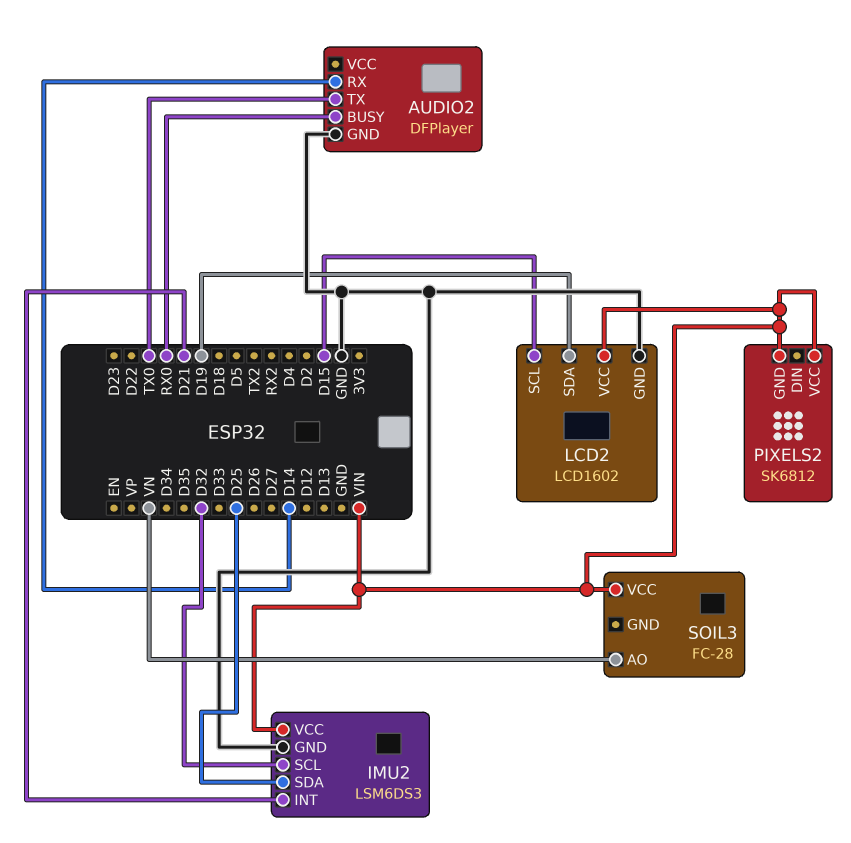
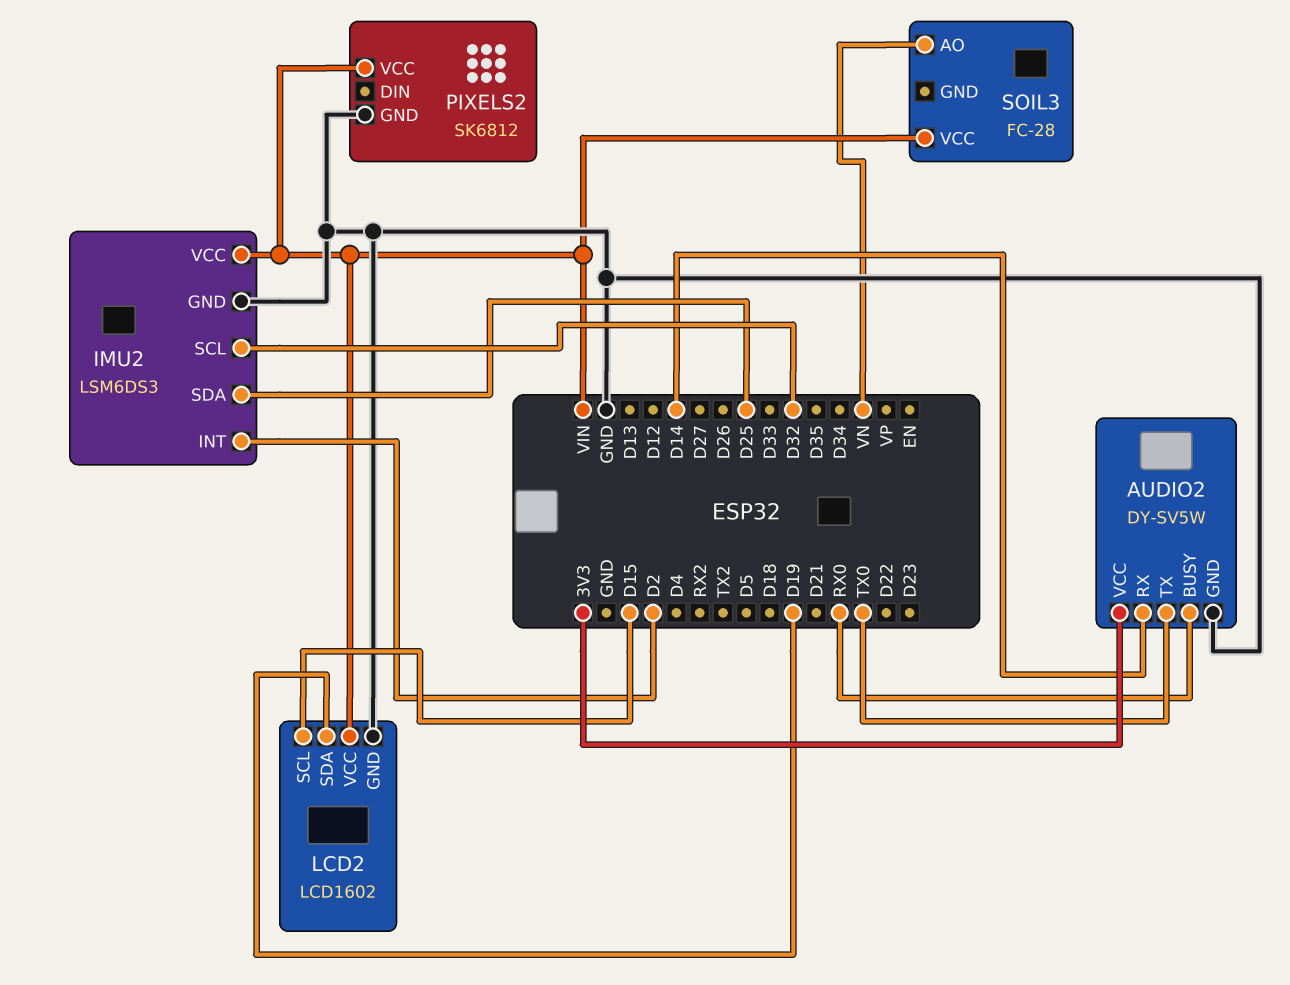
AUDIO2: DFPlayer -> DY-SV5W
AUDIO2 pin VCC: none -> 3V3
IMU2 pin INT: D21 -> D2
PIXELS2 pin GND: VIN -> GND

